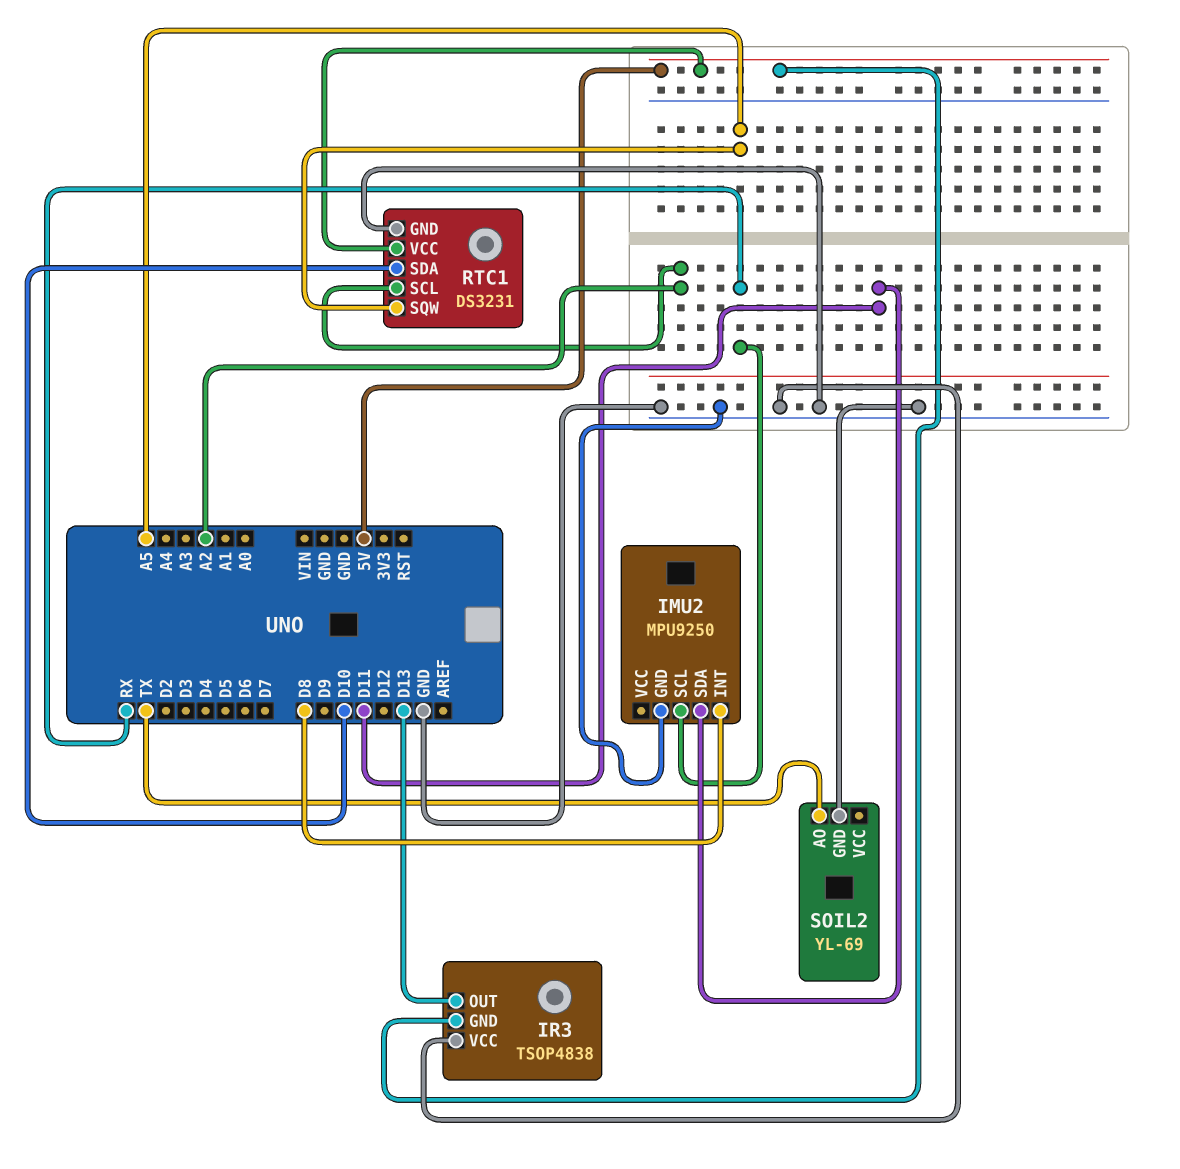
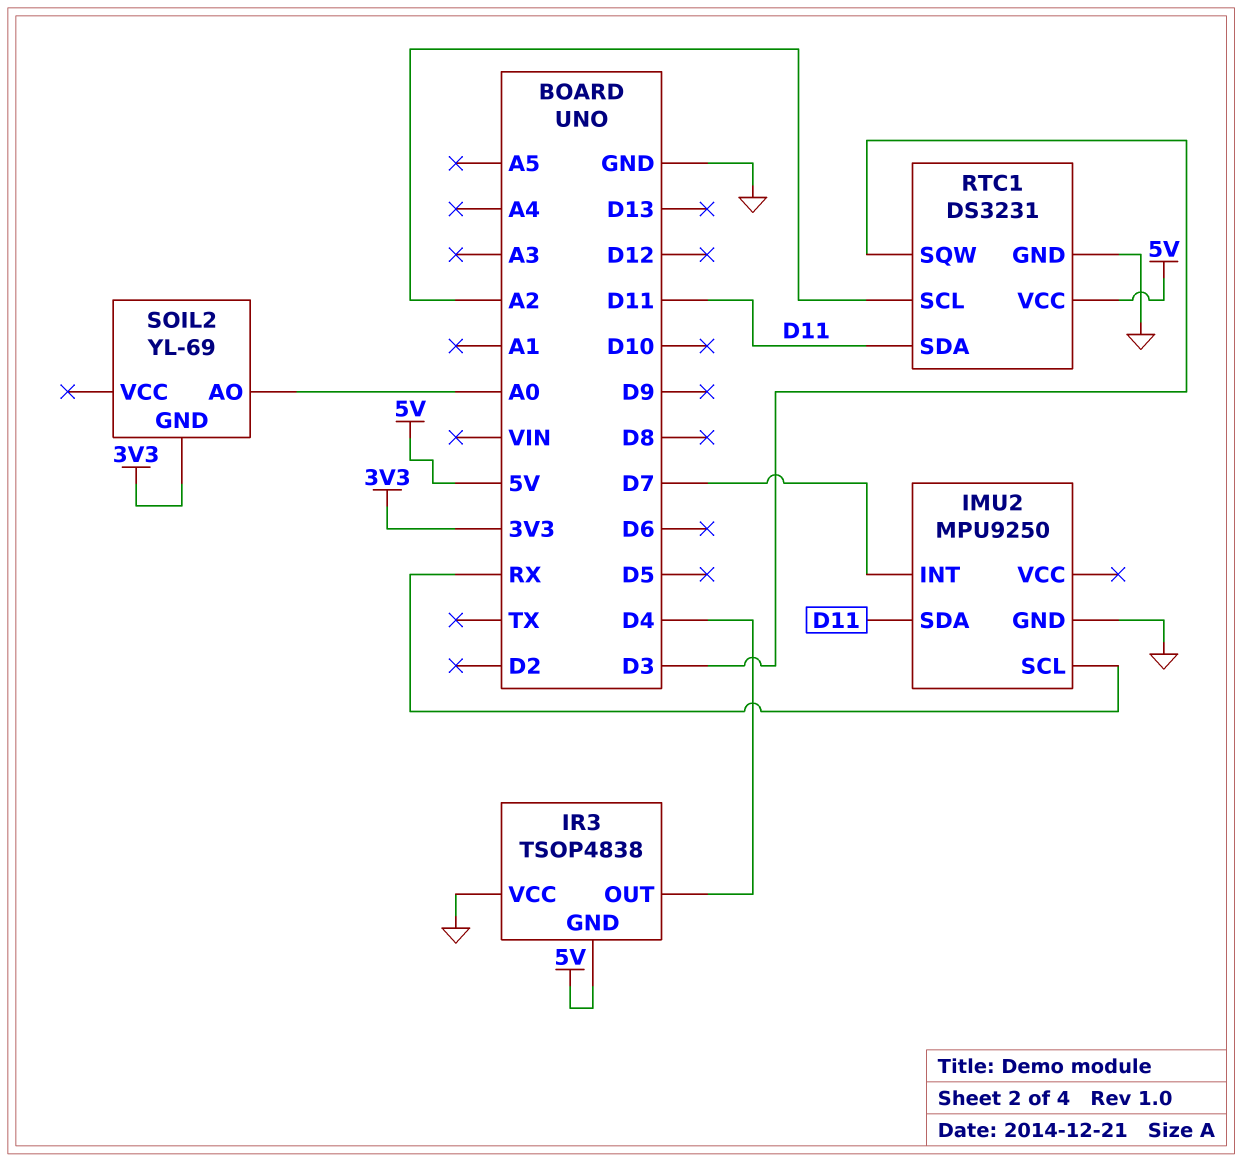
IMU2 pin INT: D8 -> D7
IR3 pin OUT: D13 -> D4
RTC1 pin SDA: D10 -> D11
RTC1 pin SQW: A5 -> D3
SOIL2 pin AO: TX -> A0
SOIL2 pin GND: GND -> 3V3

